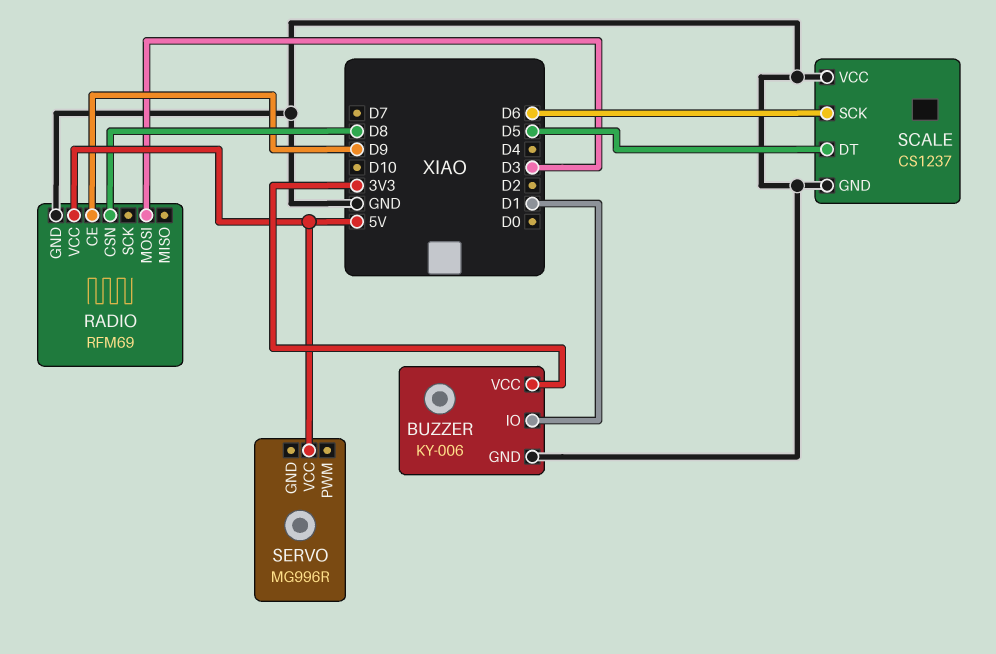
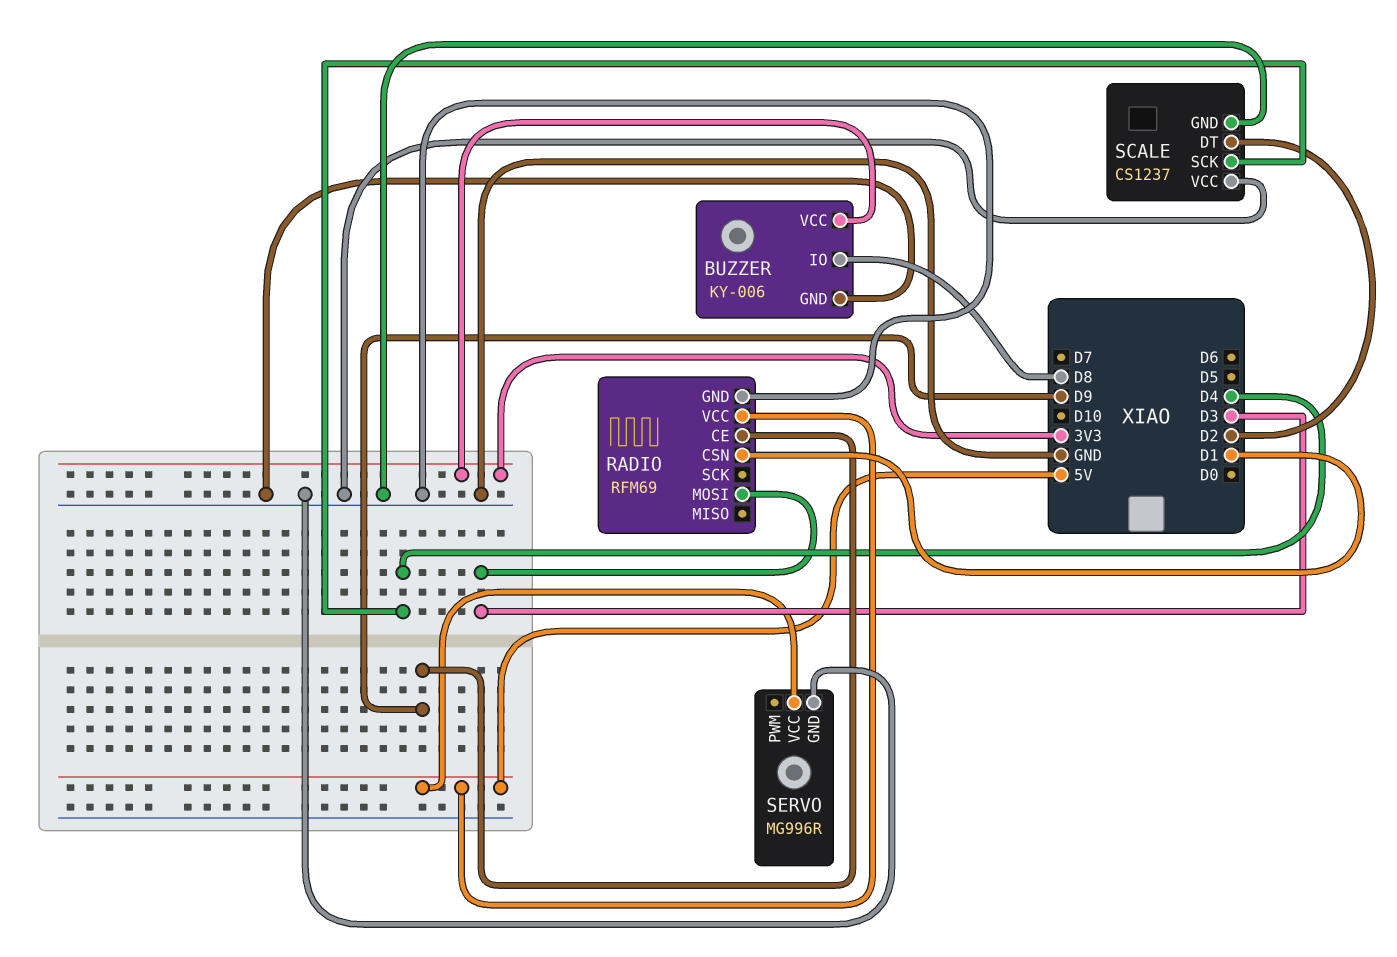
BUZZER pin IO: D1 -> D8
RADIO pin CSN: D8 -> D1
SCALE pin DT: D5 -> D2
SCALE pin SCK: D6 -> D4
SERVO pin GND: none -> GND

